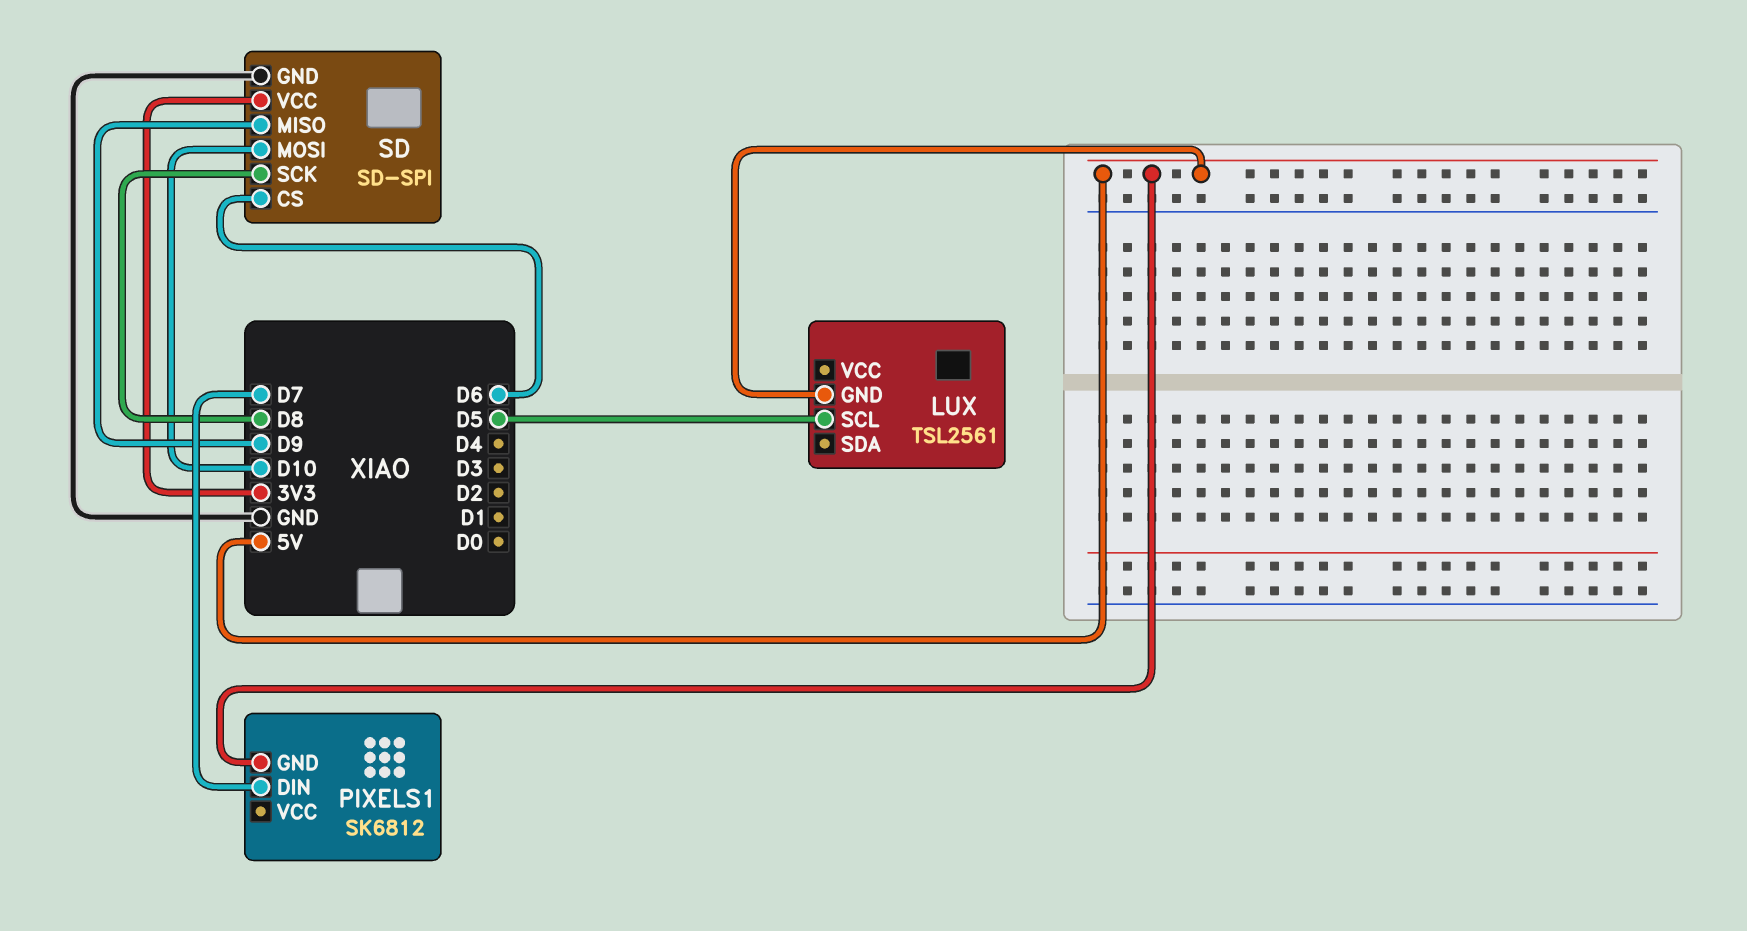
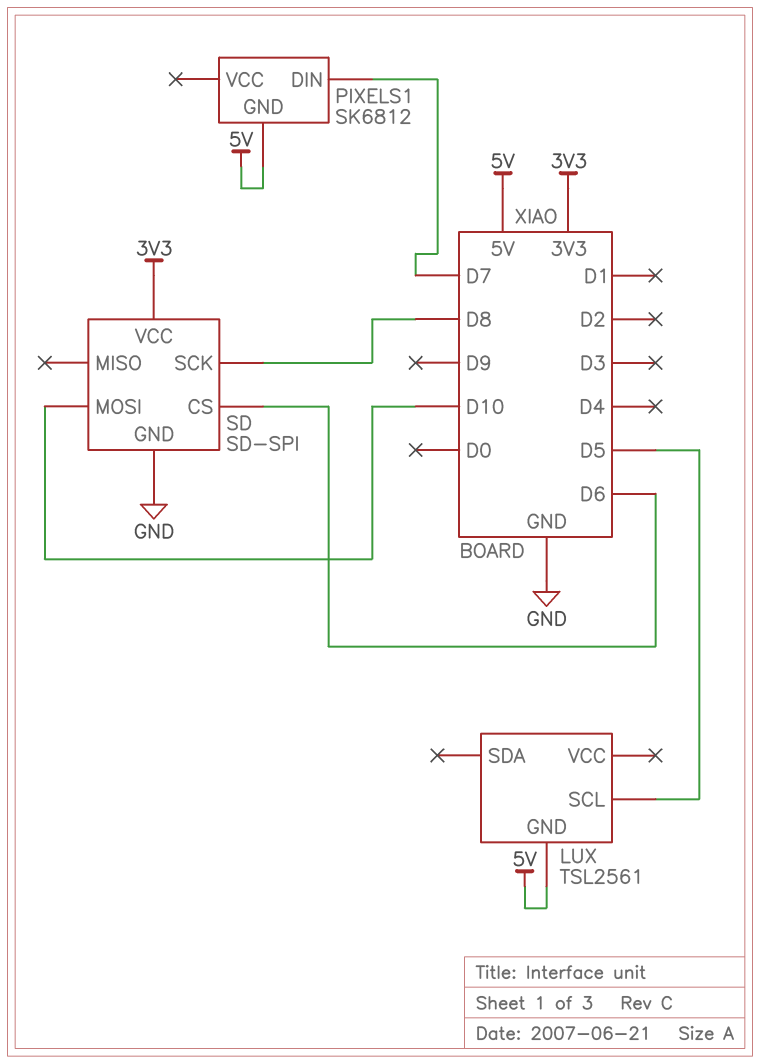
SD pin MISO: D9 -> none

